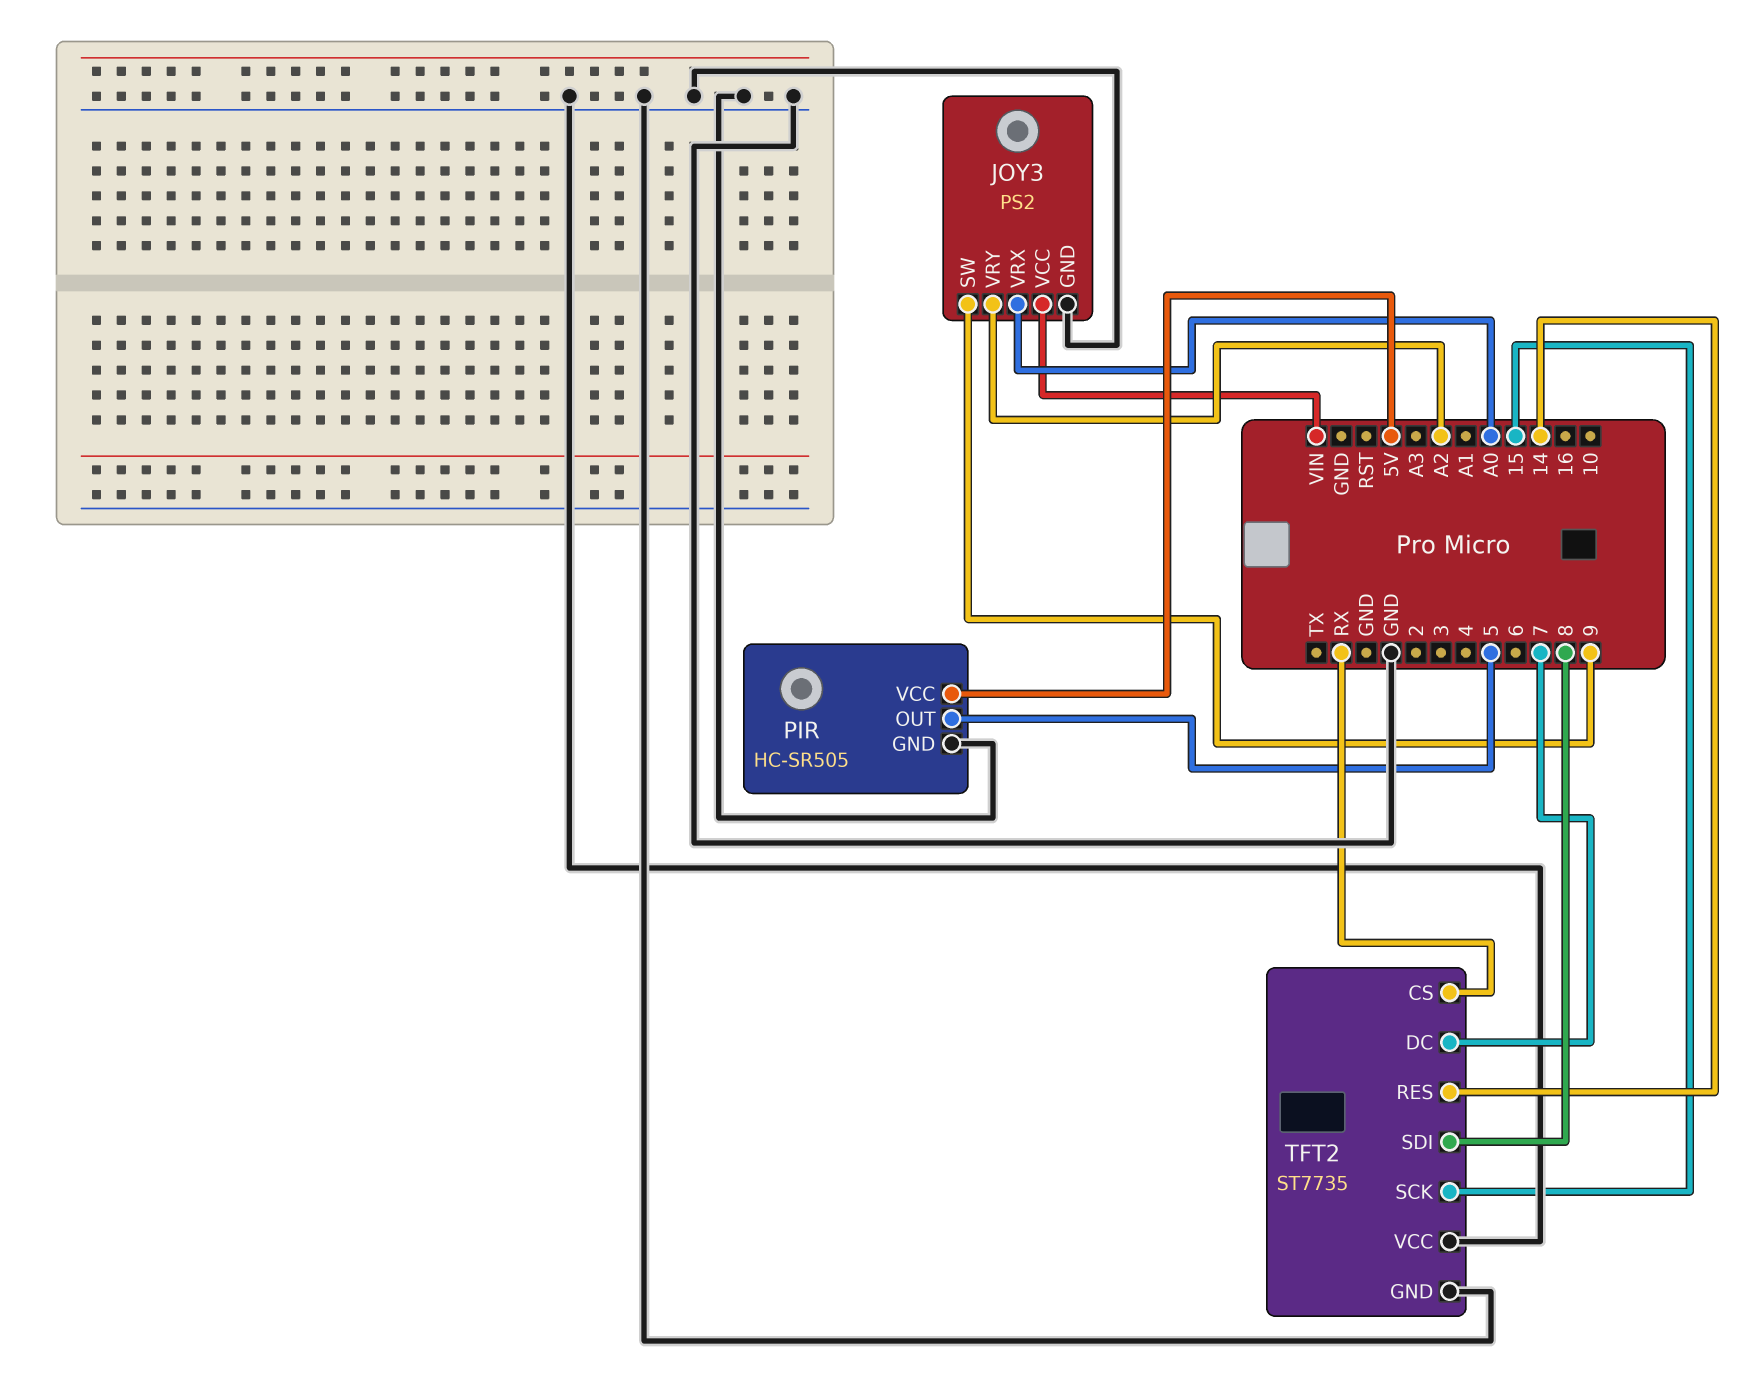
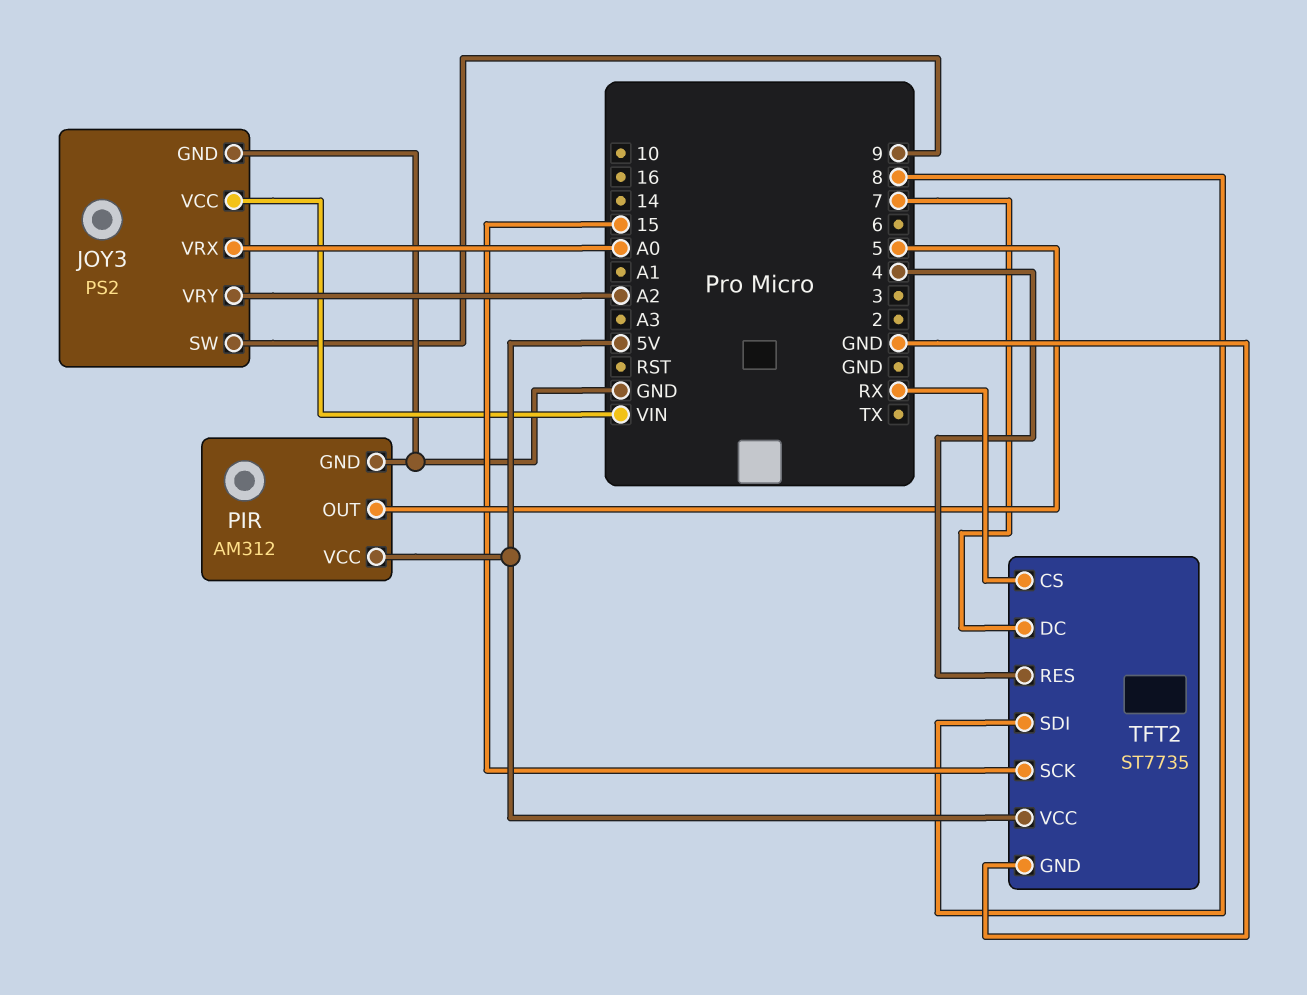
PIR: HC-SR505 -> AM312
TFT2 pin RES: 14 -> 4
TFT2 pin VCC: GND -> 5V

